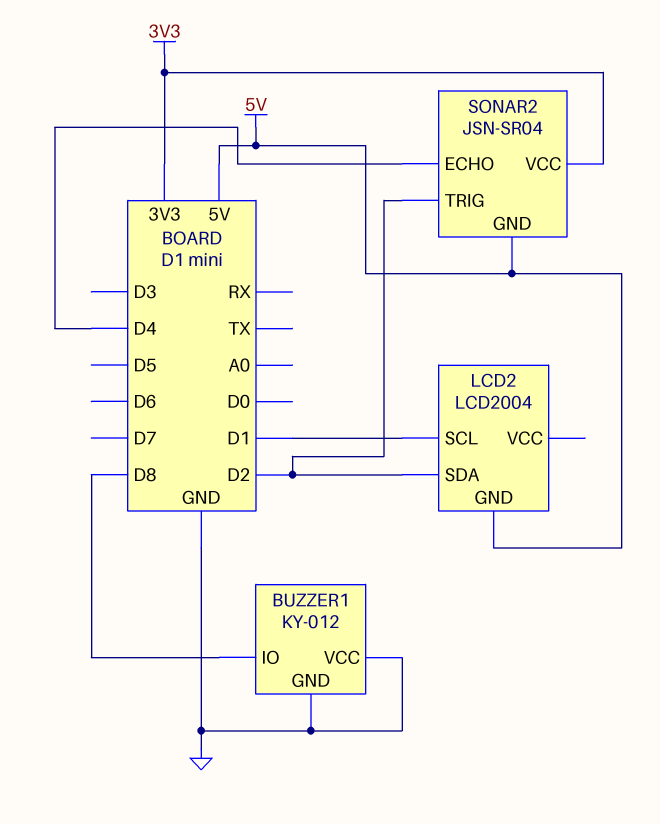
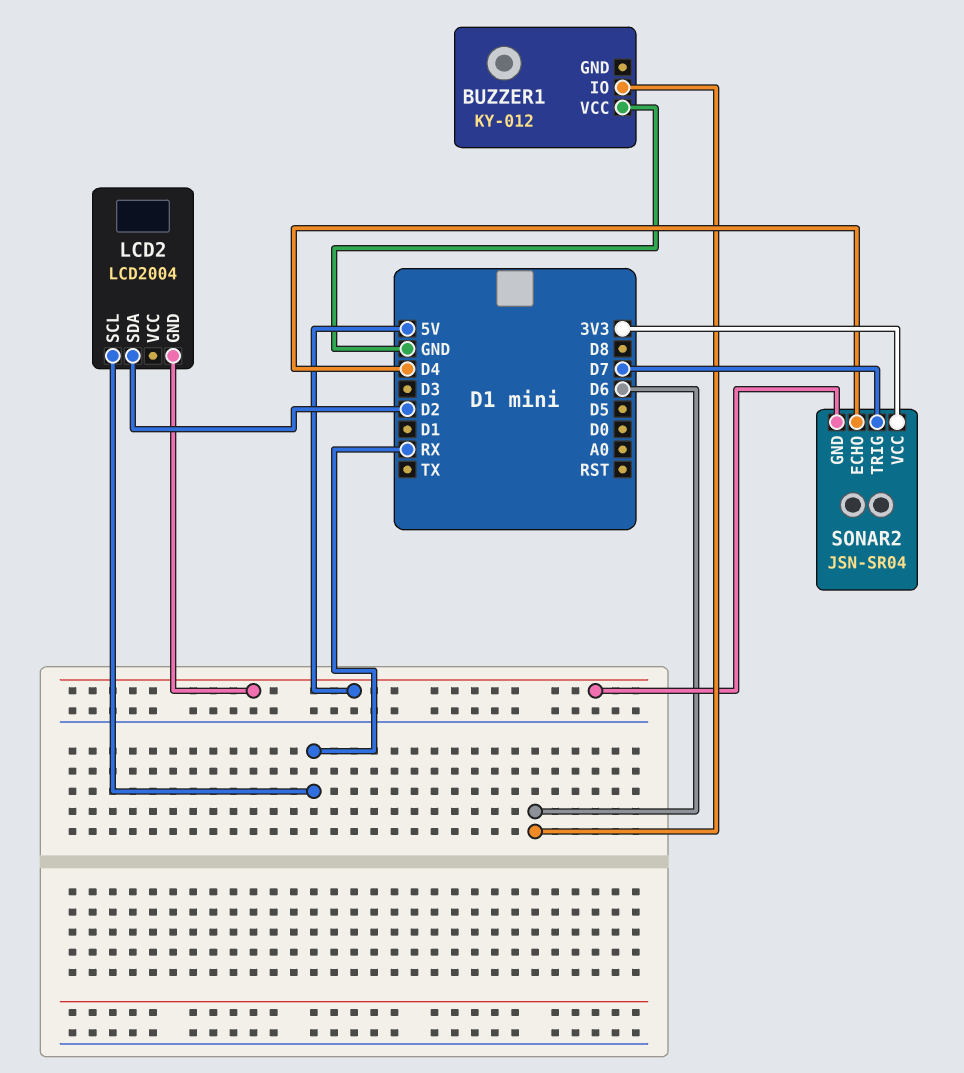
BUZZER1 pin GND: GND -> none
BUZZER1 pin IO: D8 -> D6
LCD2 pin SCL: D1 -> RX
SONAR2 pin TRIG: D2 -> D7

